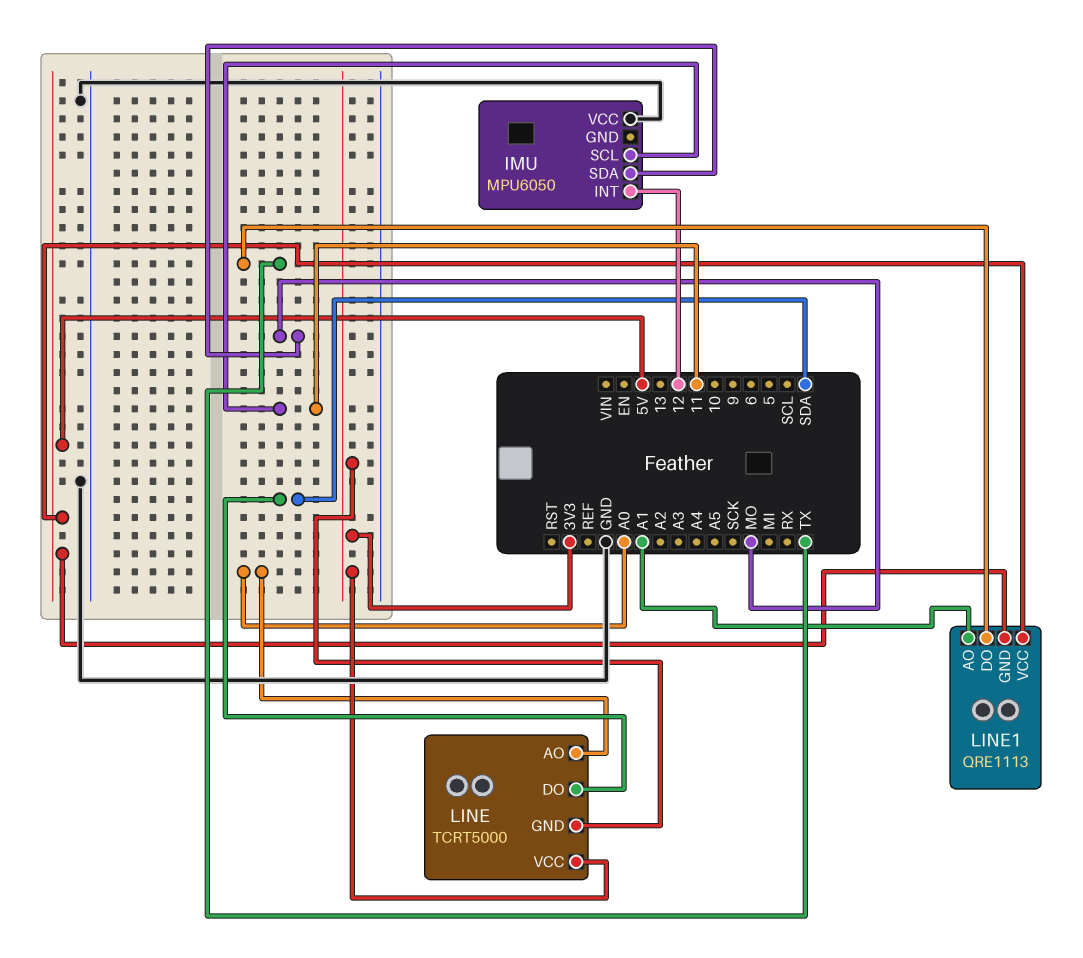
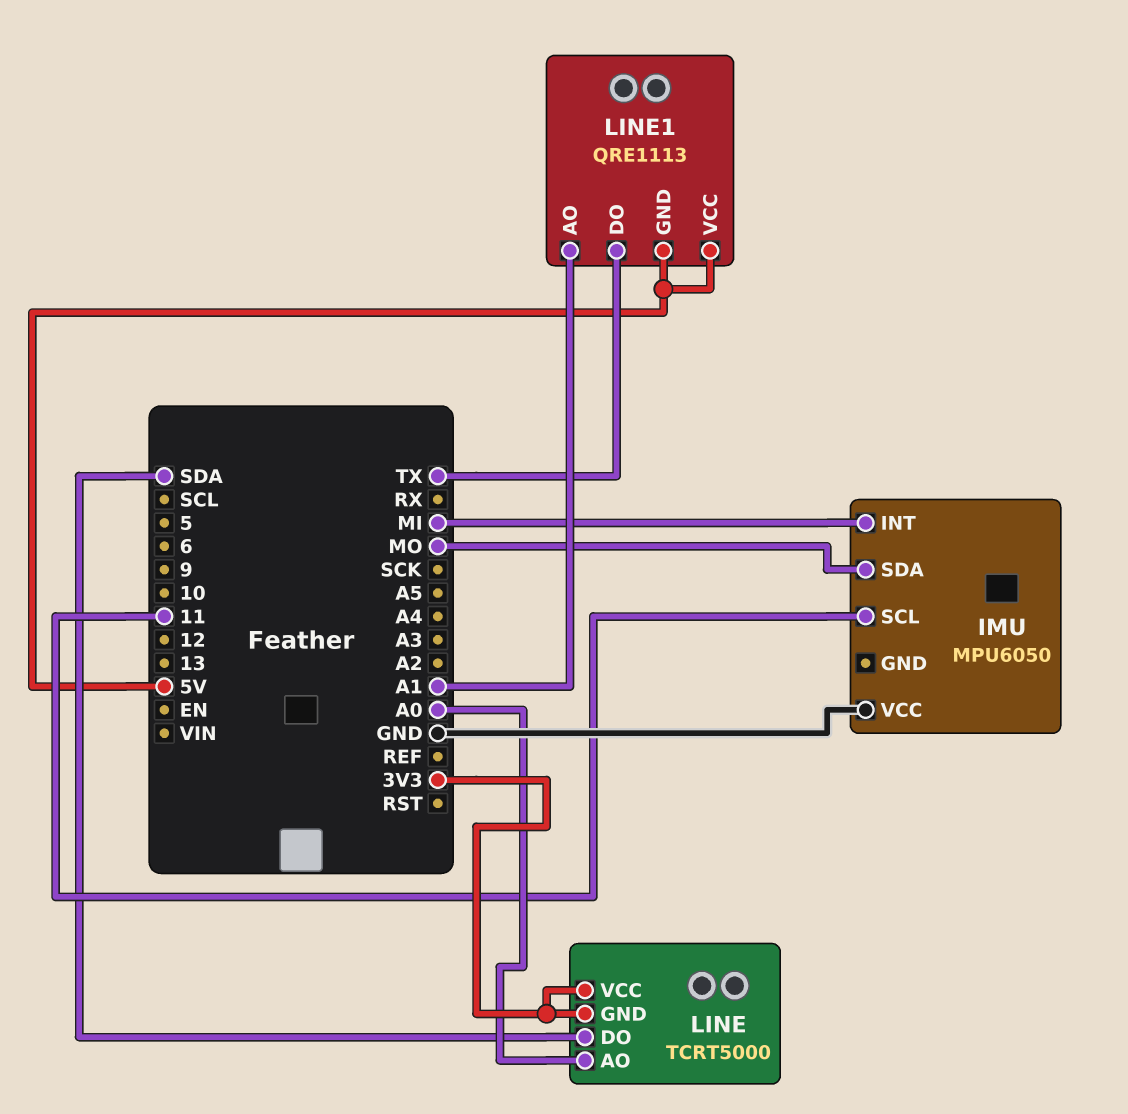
IMU pin INT: 12 -> MI

